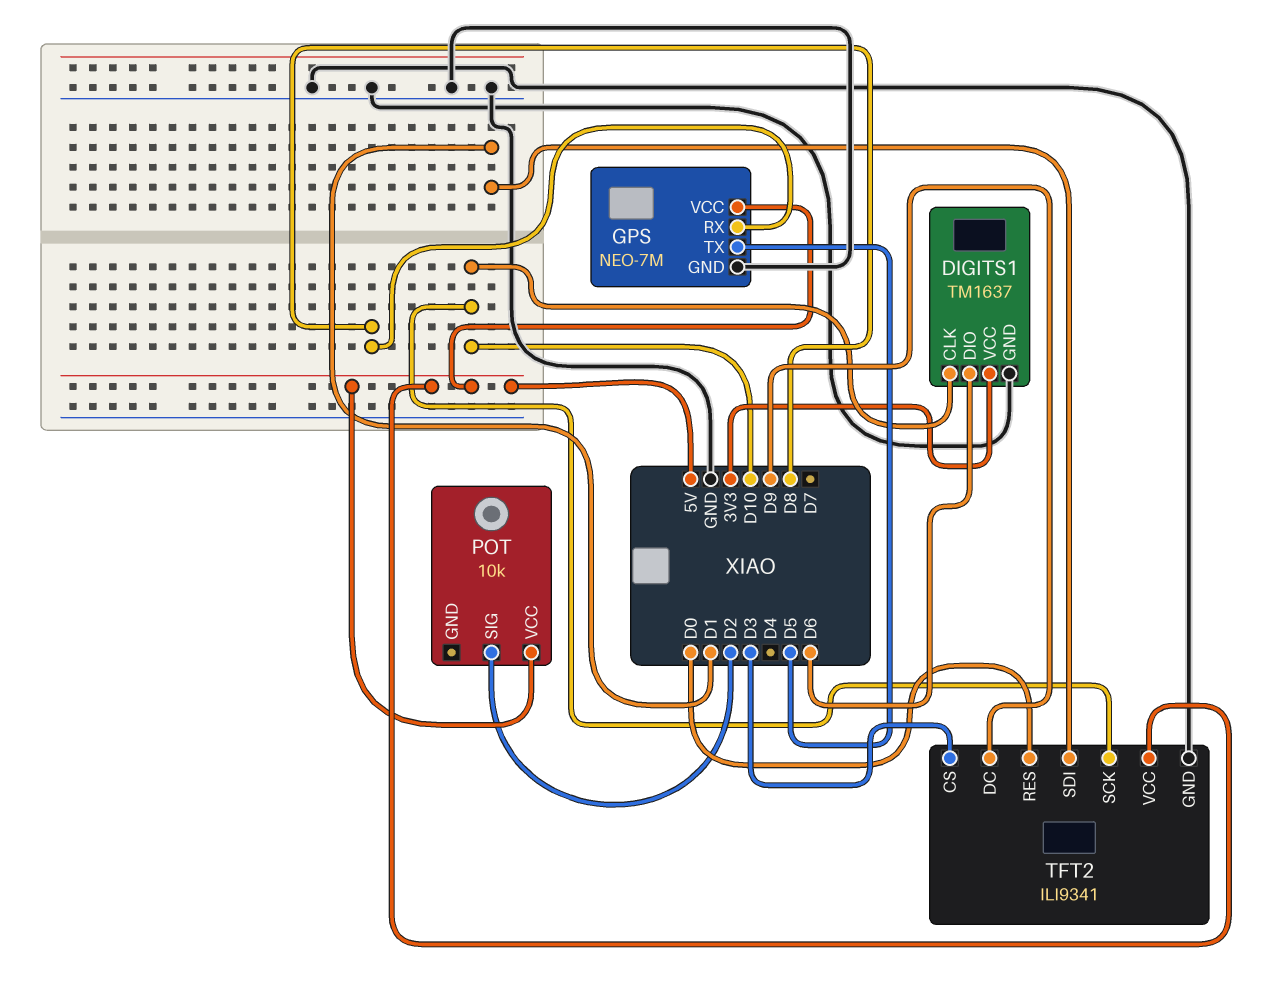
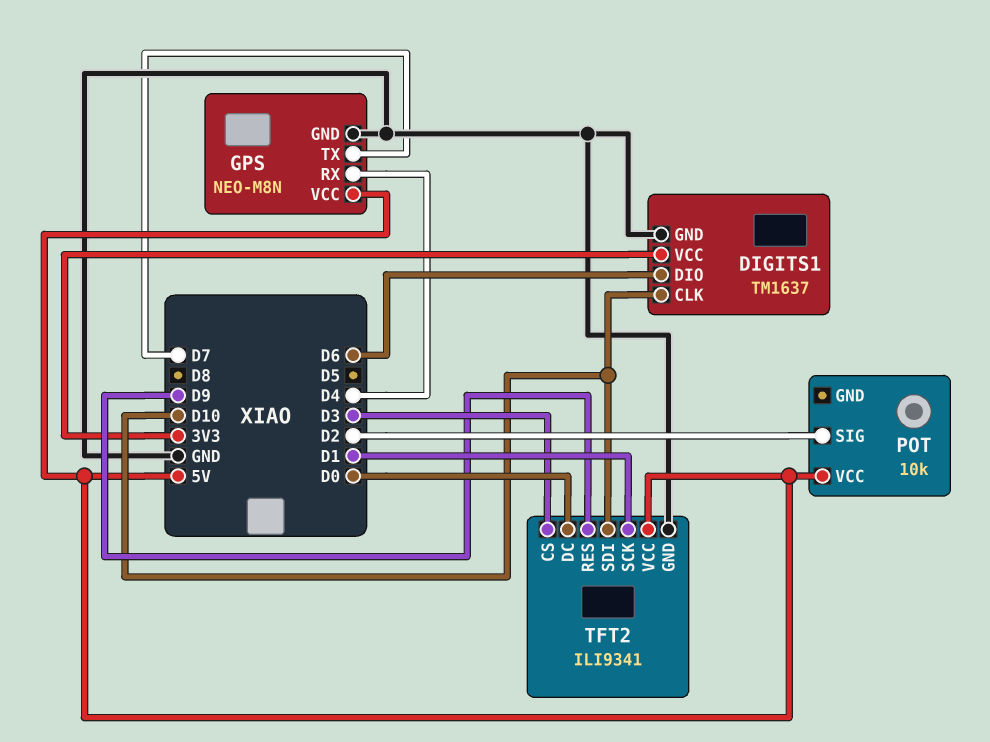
GPS: NEO-7M -> NEO-M8N
GPS pin RX: D8 -> D4
GPS pin TX: D5 -> D7
TFT2 pin DC: D9 -> D0
TFT2 pin RES: D0 -> D9
TFT2 pin SCK: D10 -> D1
TFT2 pin SDI: D1 -> D10

